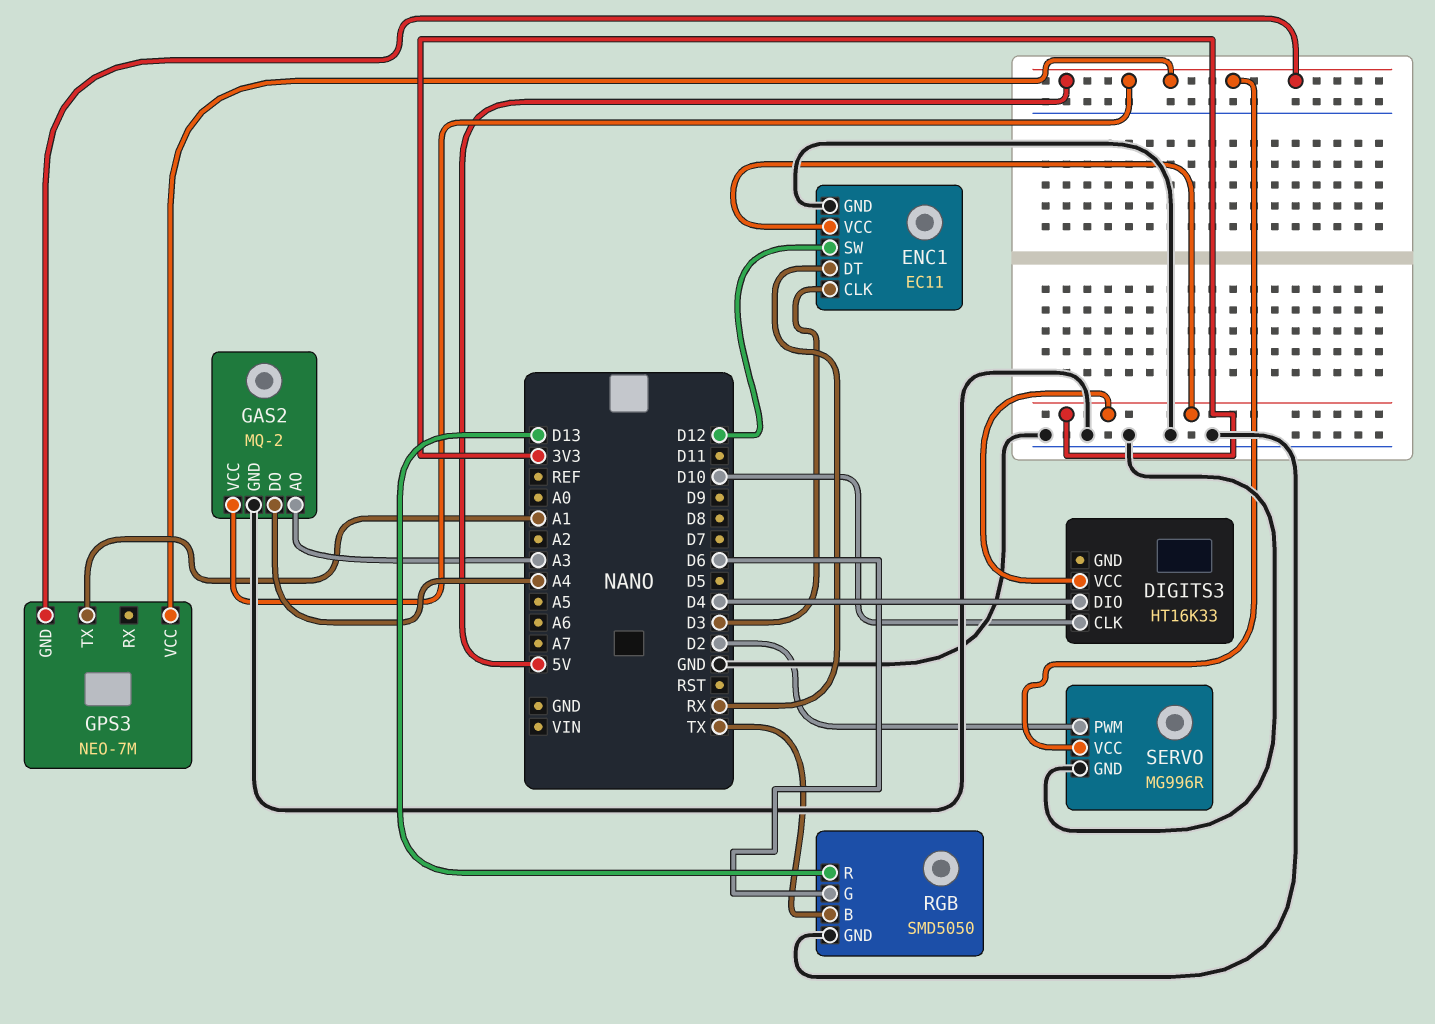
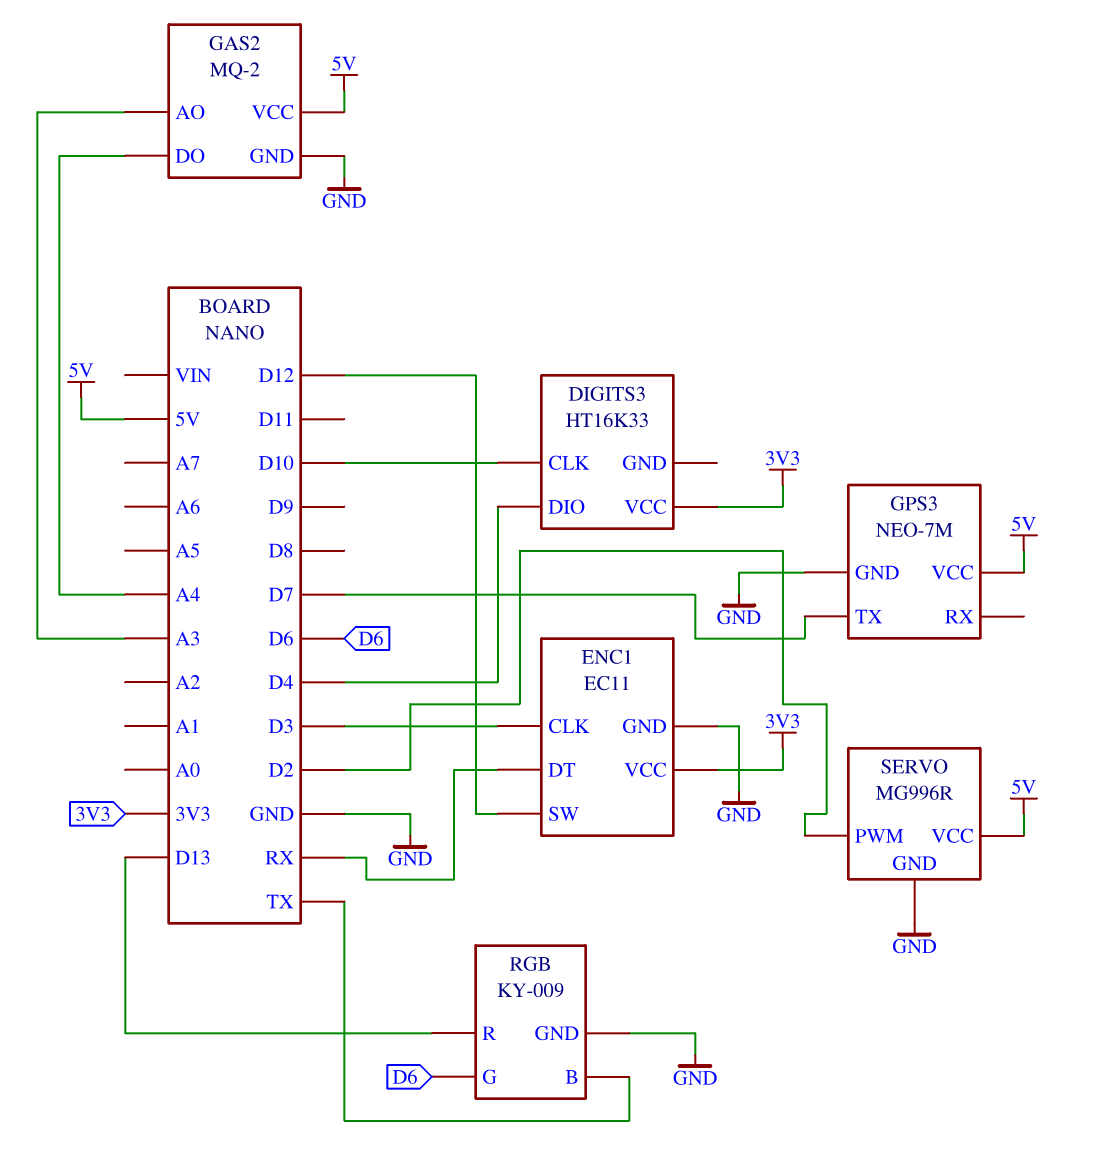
GPS3 pin GND: 5V -> GND
GPS3 pin TX: A1 -> D7
RGB: SMD5050 -> KY-009

